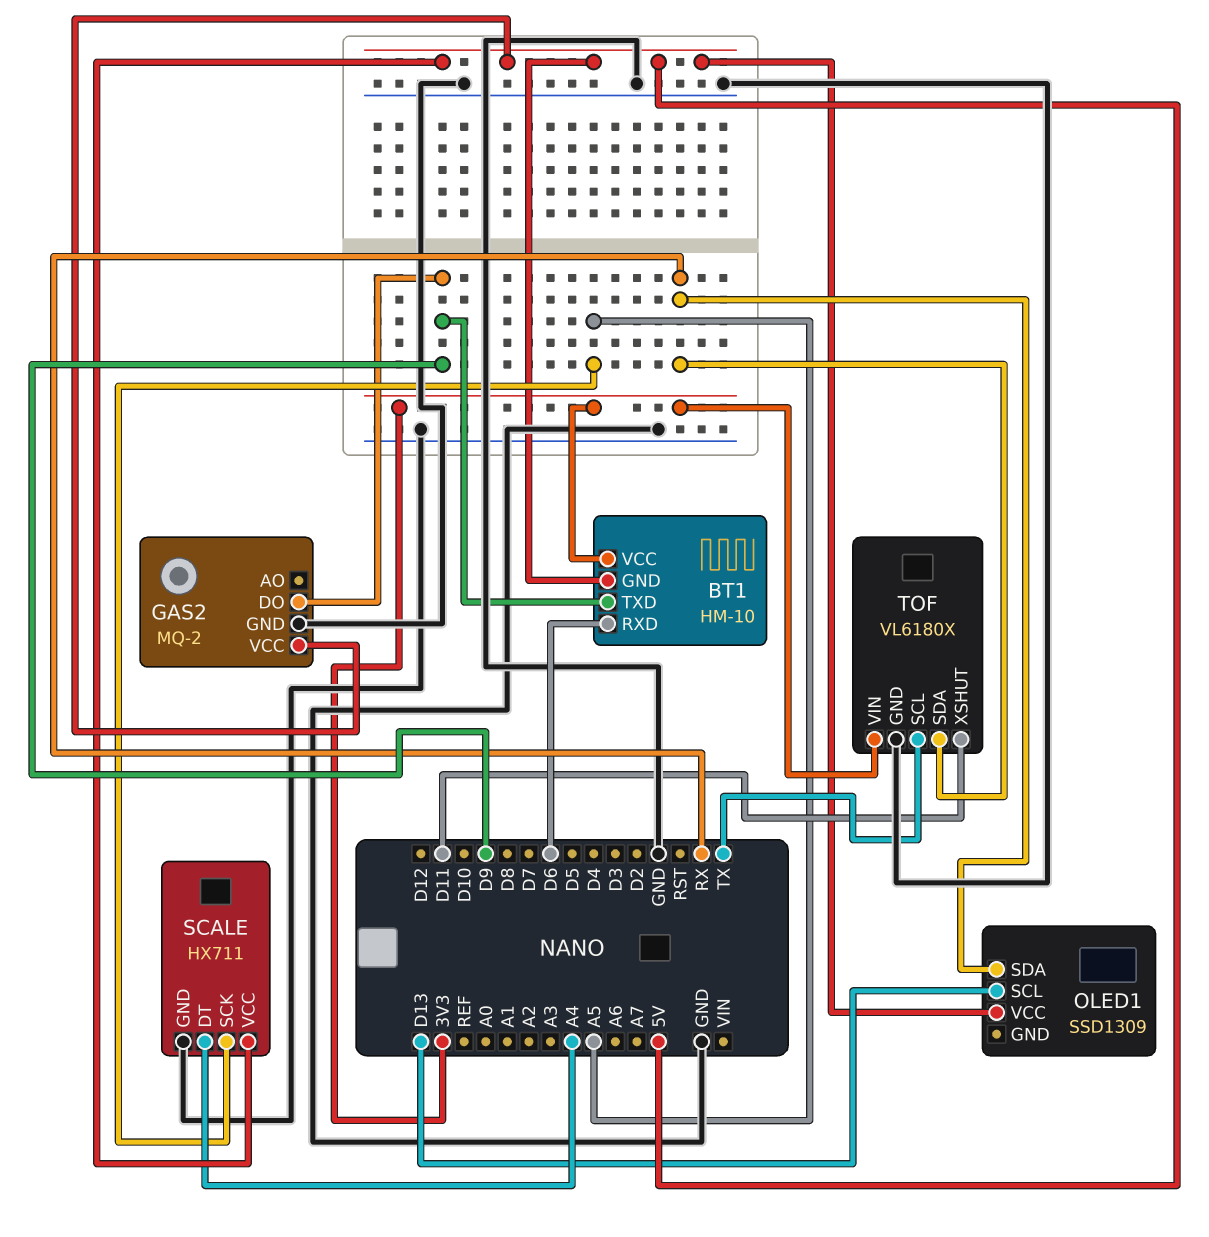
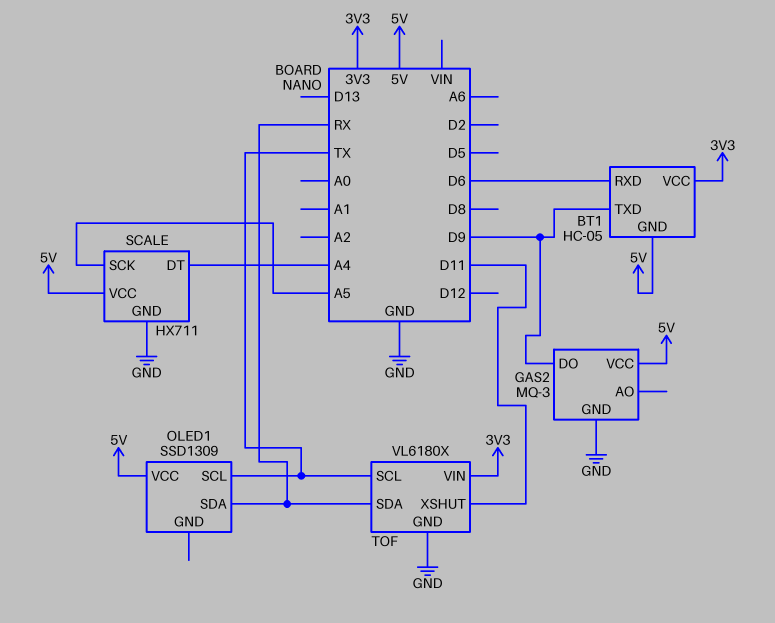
BT1: HM-10 -> HC-05
GAS2: MQ-2 -> MQ-3
OLED1 pin SCL: D13 -> TX

